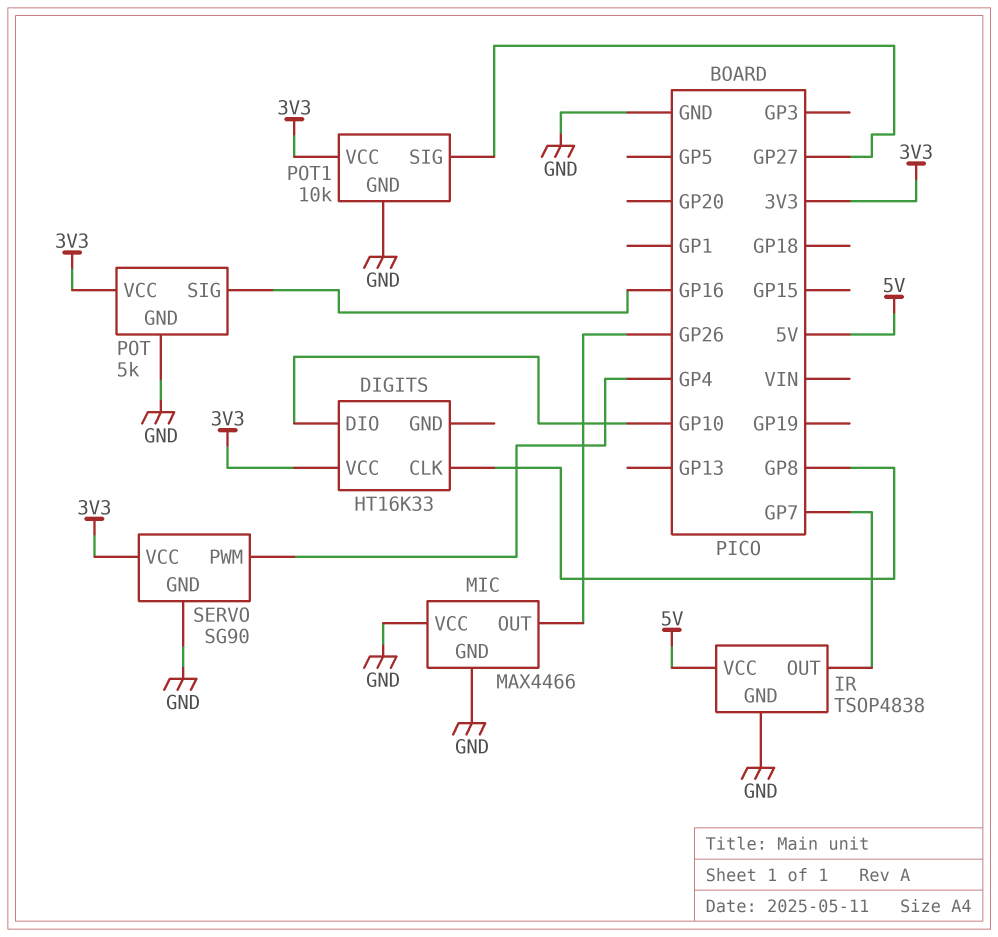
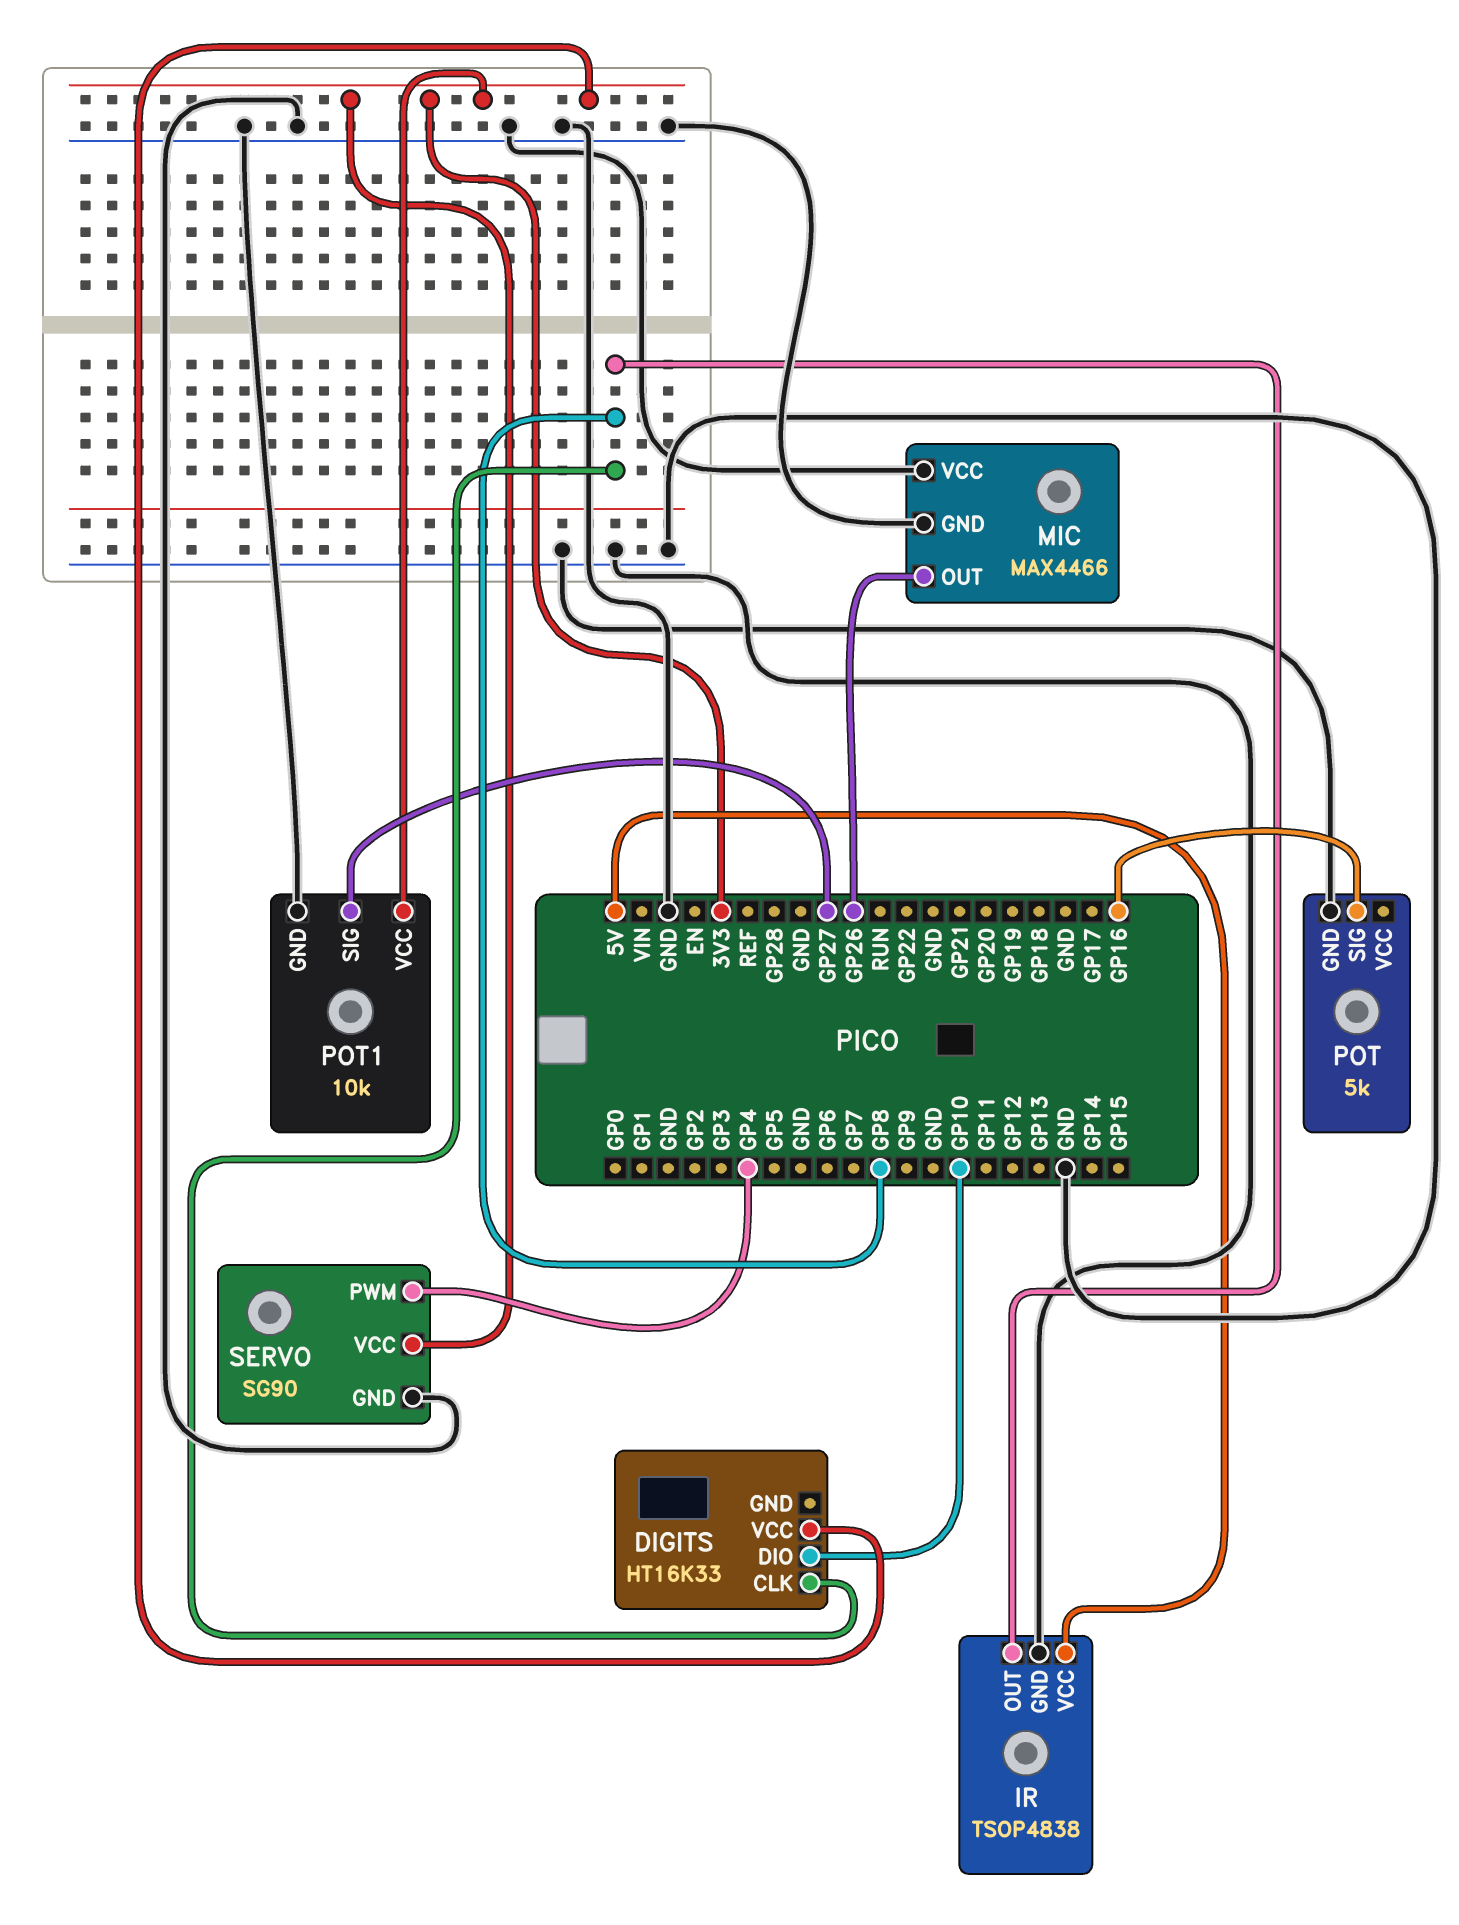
IR pin OUT: GP7 -> GP8
POT pin VCC: 3V3 -> none

